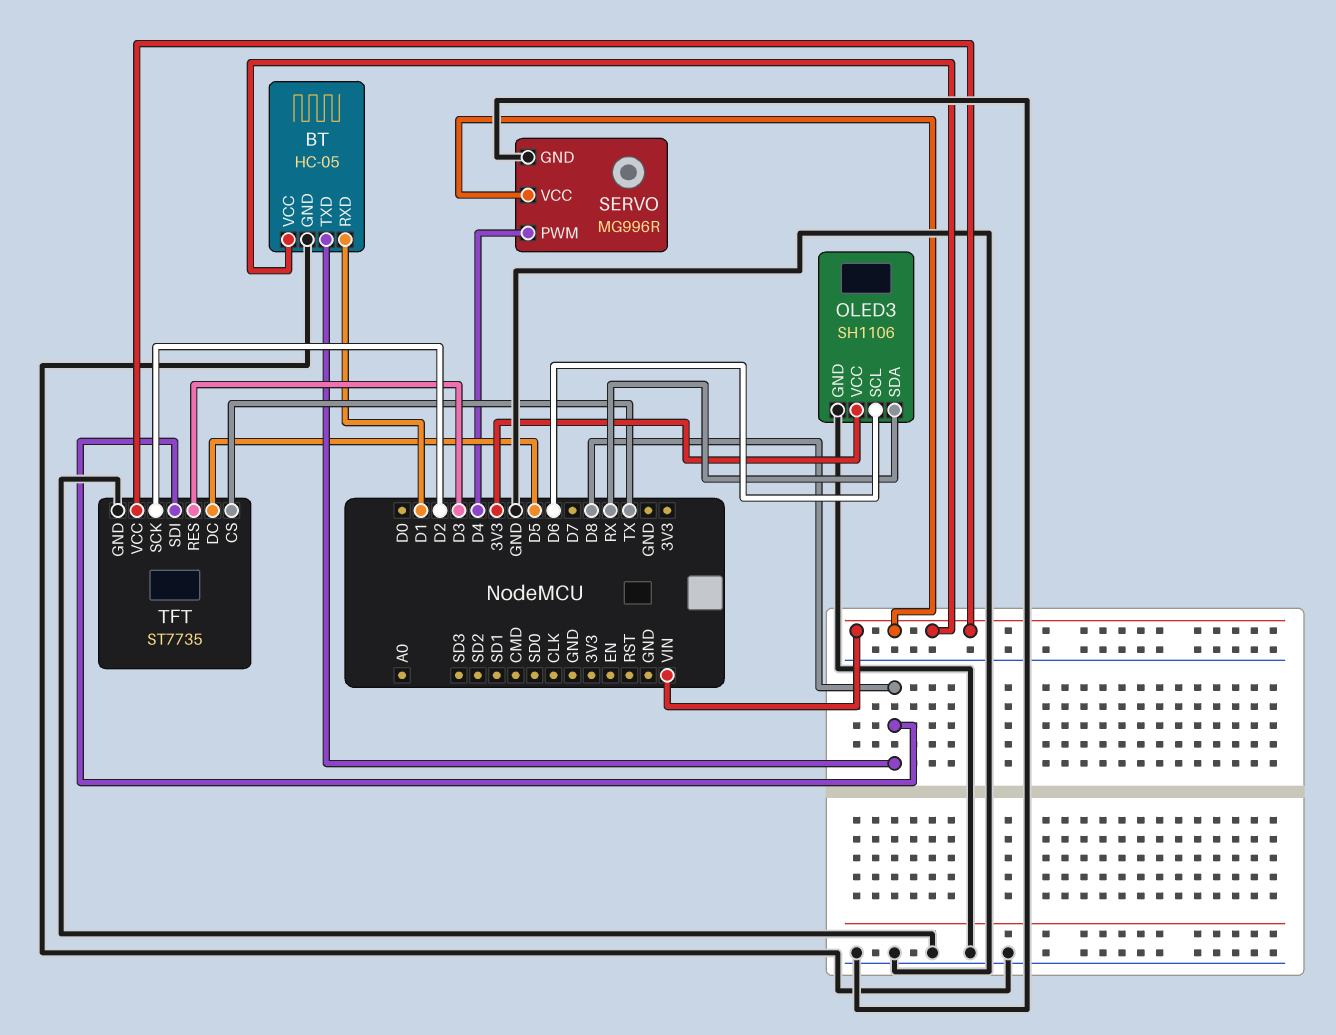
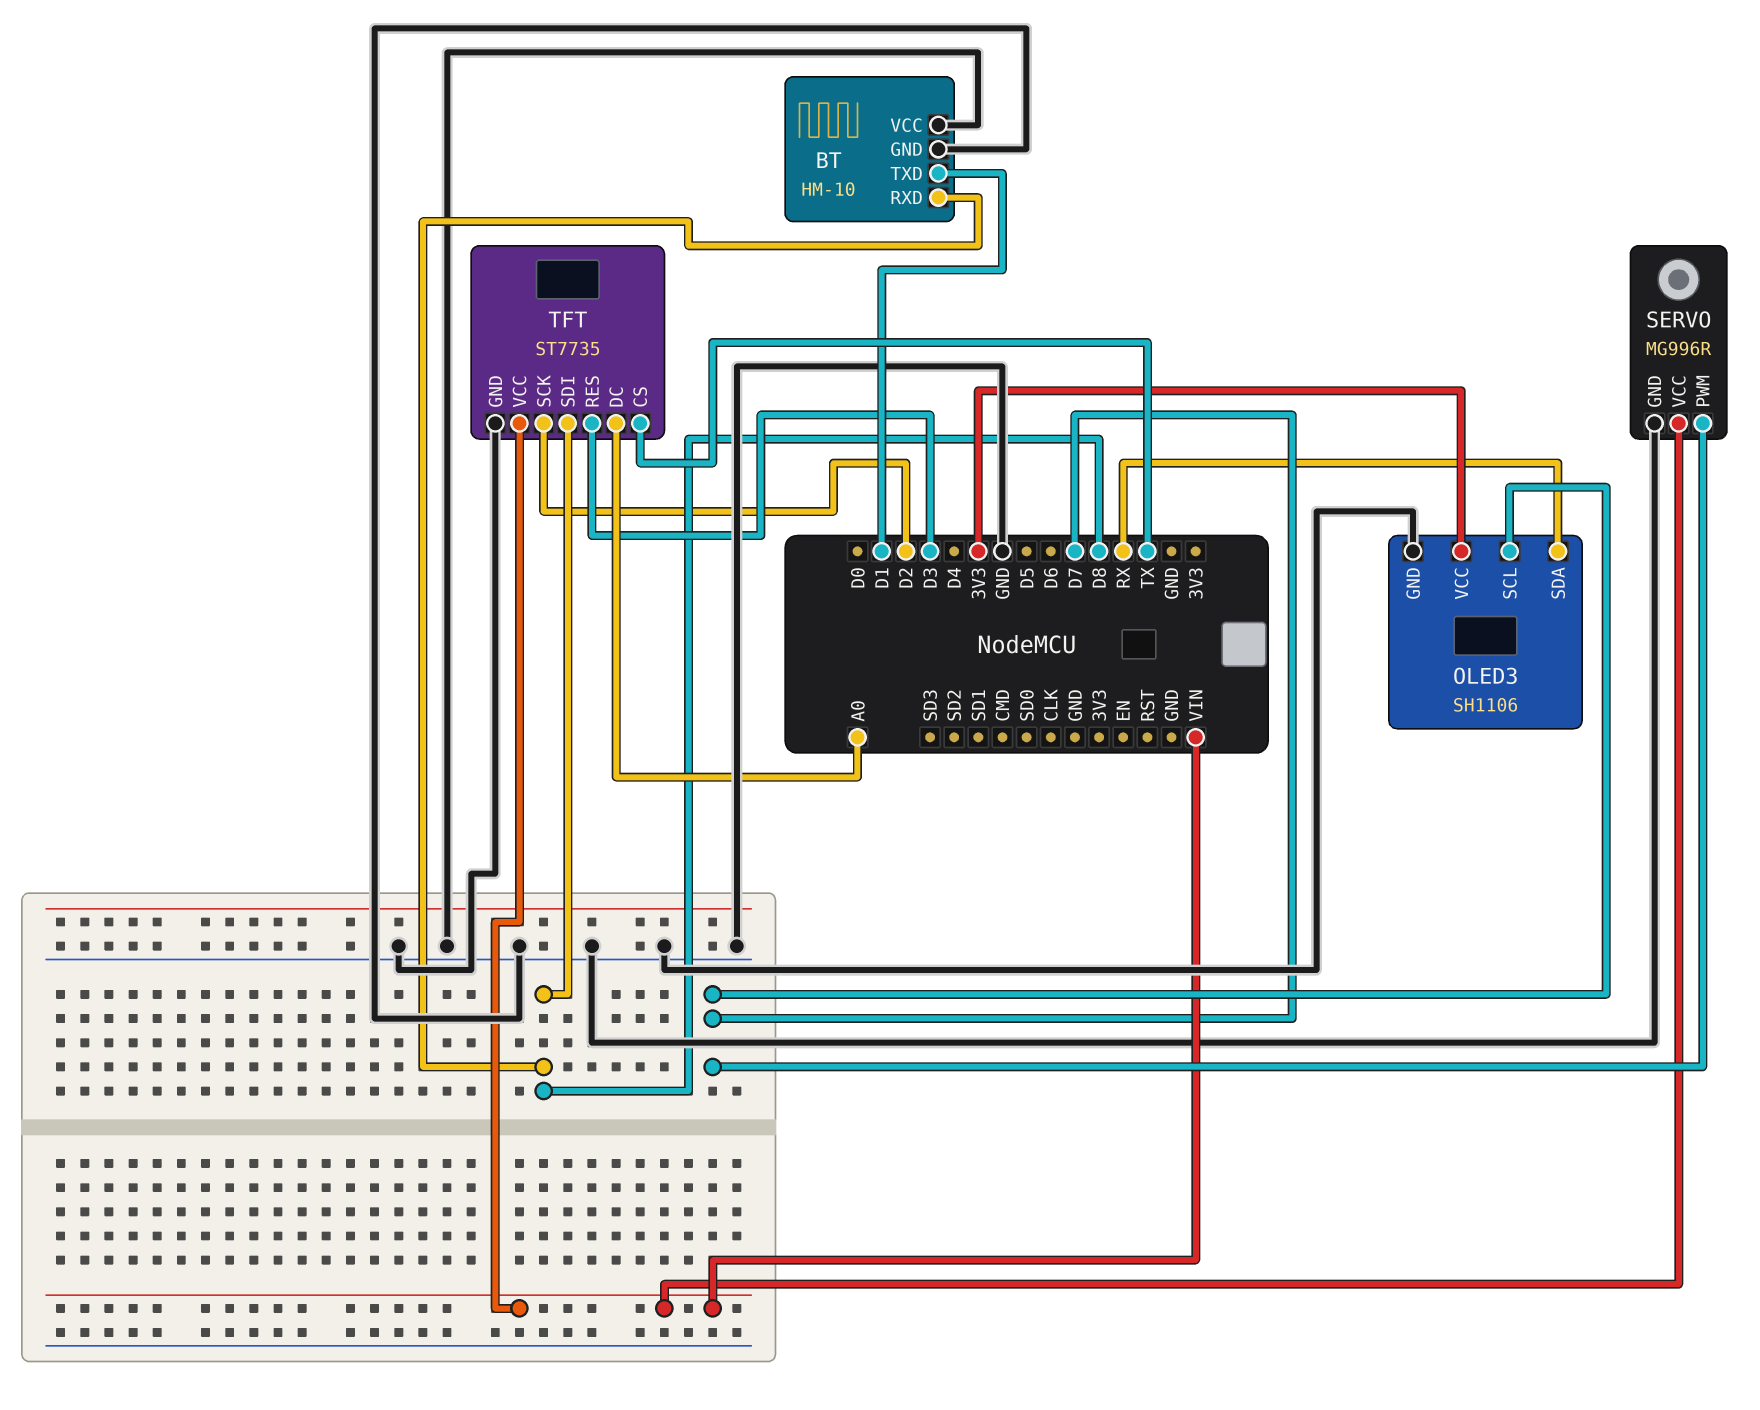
BT: HC-05 -> HM-10
BT pin RXD: D1 -> D8
BT pin TXD: D8 -> D1
BT pin VCC: VIN -> GND
OLED3 pin SCL: D6 -> D7
SERVO pin PWM: D4 -> D7
TFT pin DC: D5 -> A0

